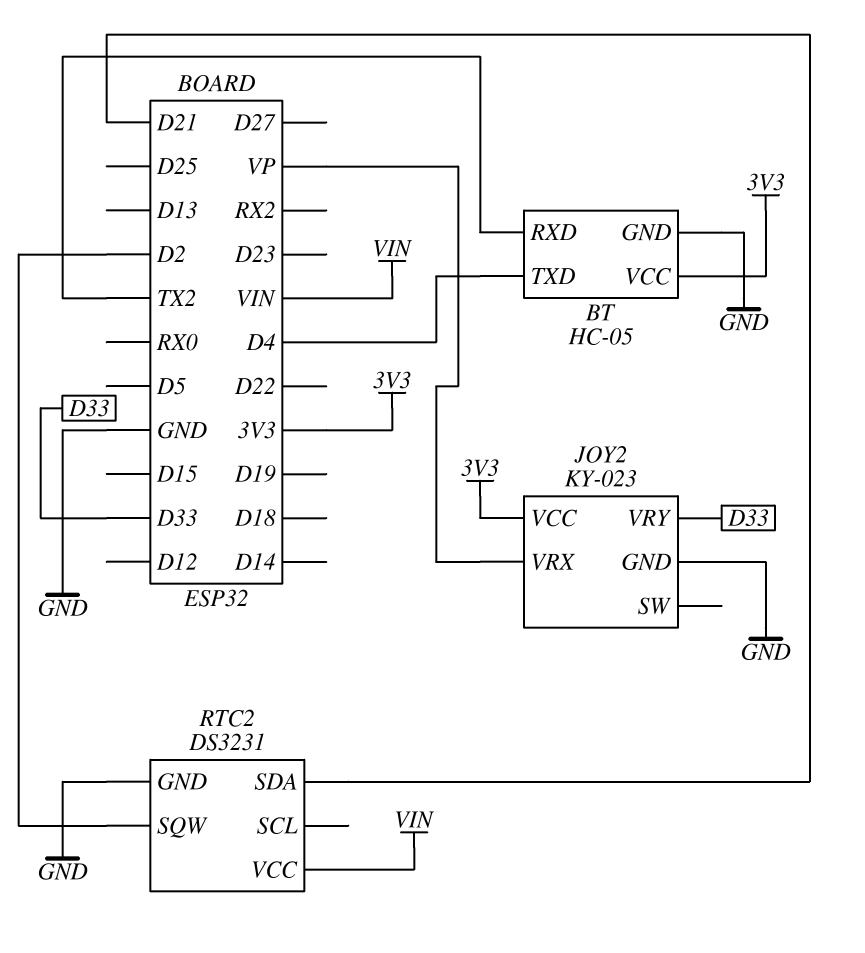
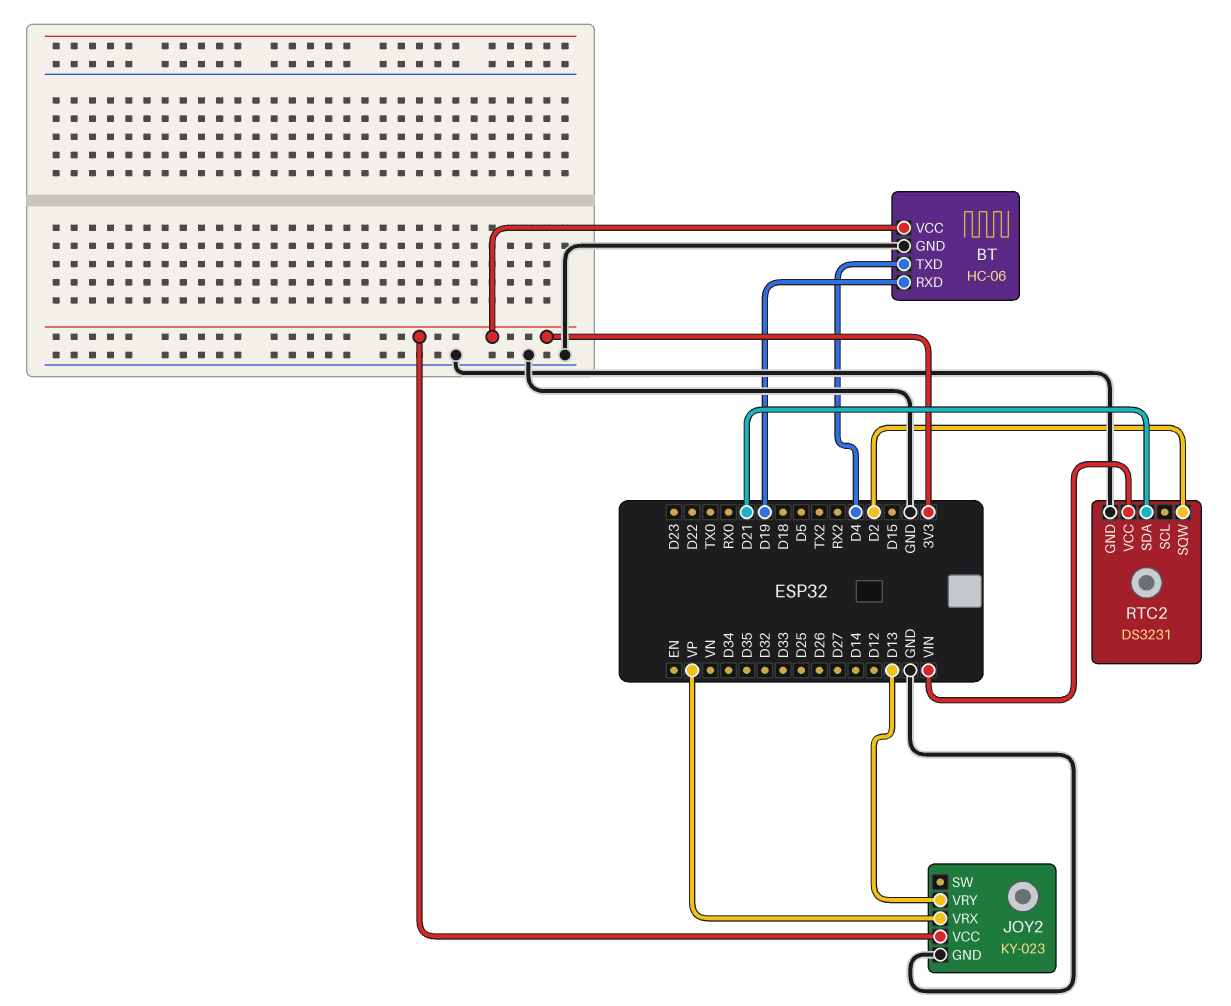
BT: HC-05 -> HC-06
BT pin RXD: TX2 -> D19
JOY2 pin VRY: D33 -> D13

